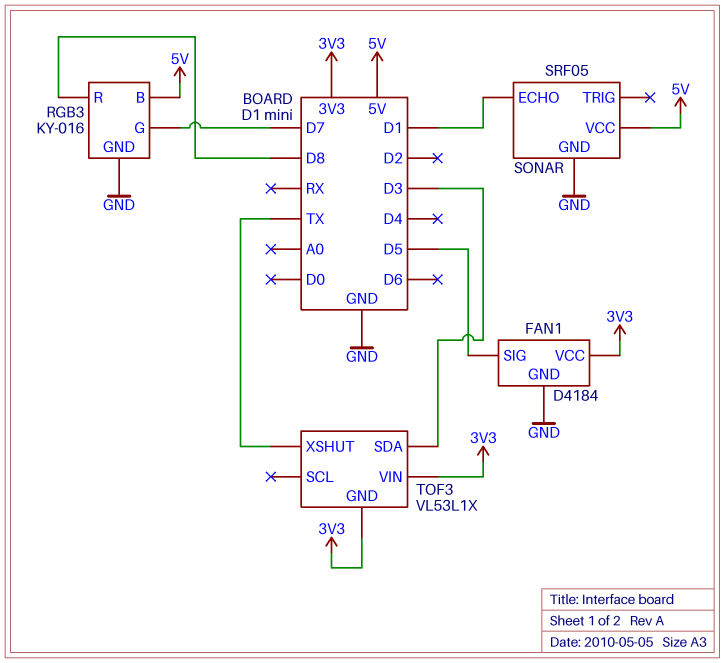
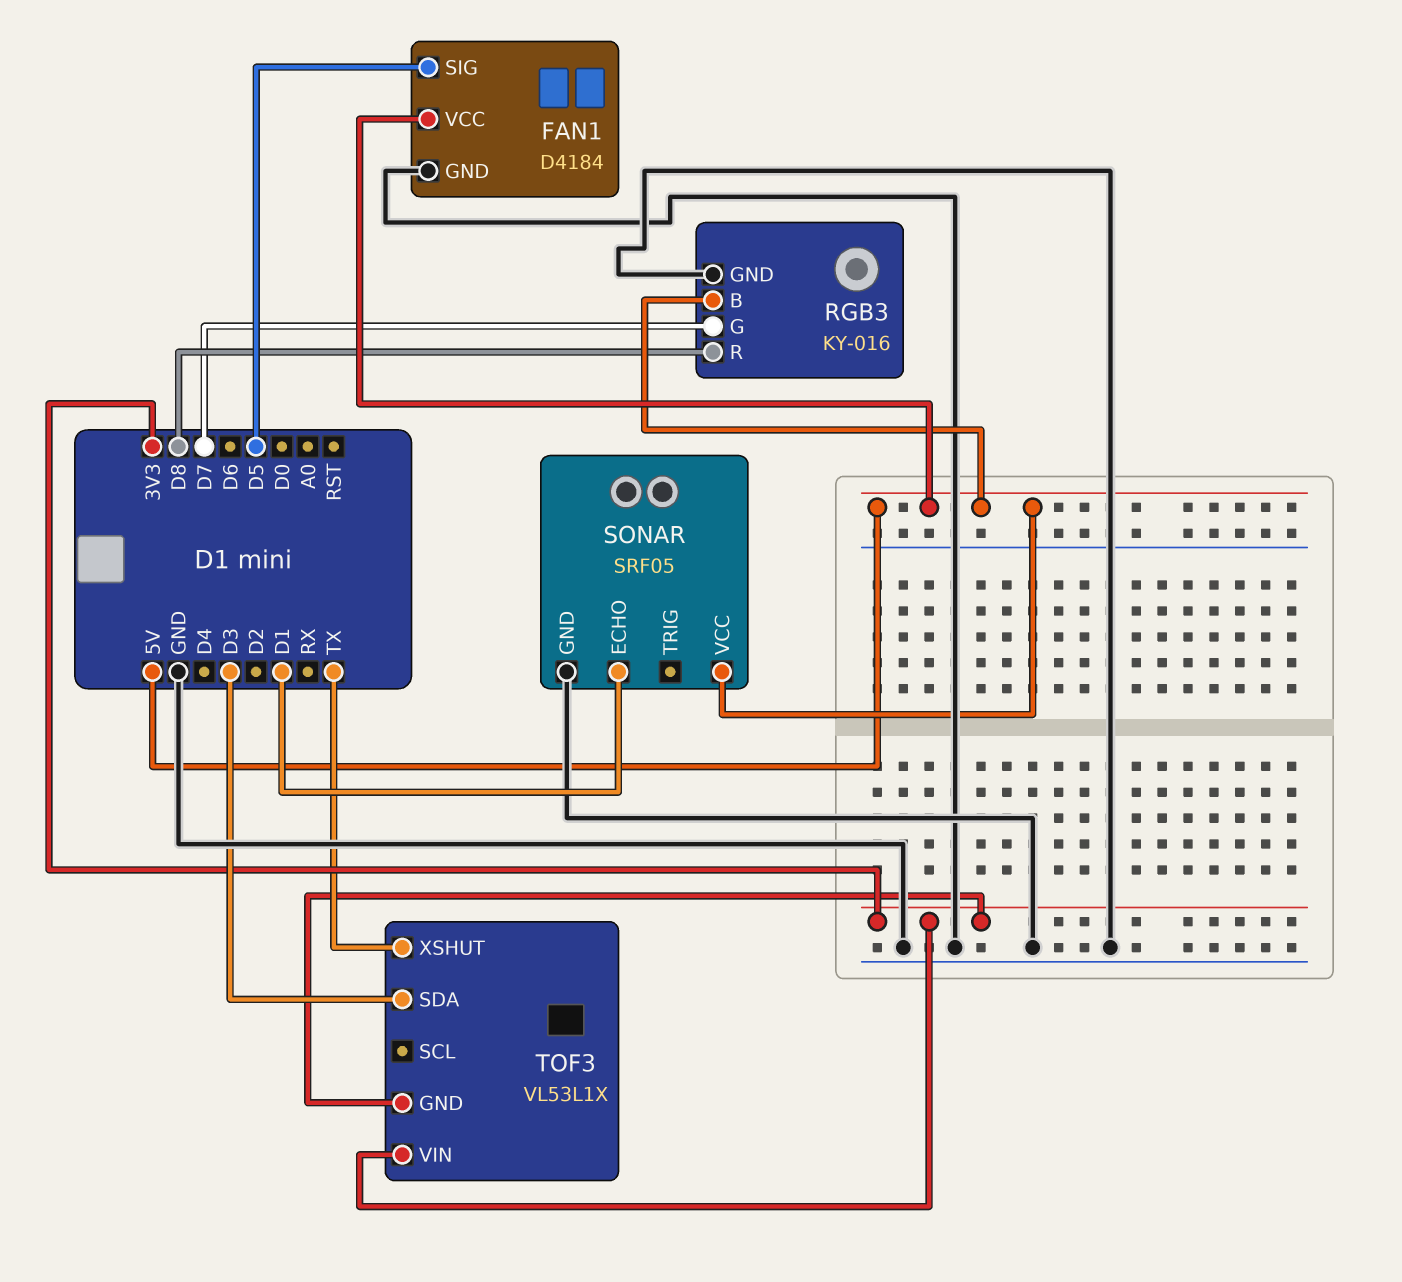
FAN1 pin VCC: 3V3 -> 5V

